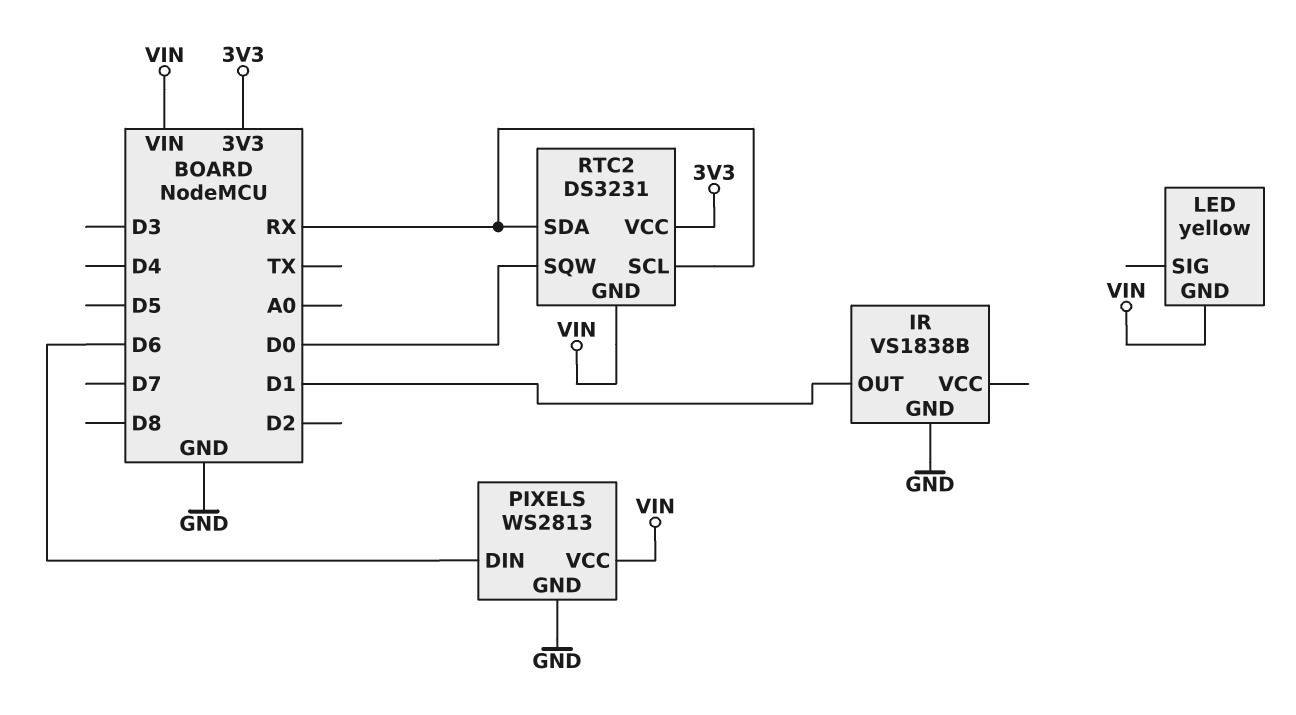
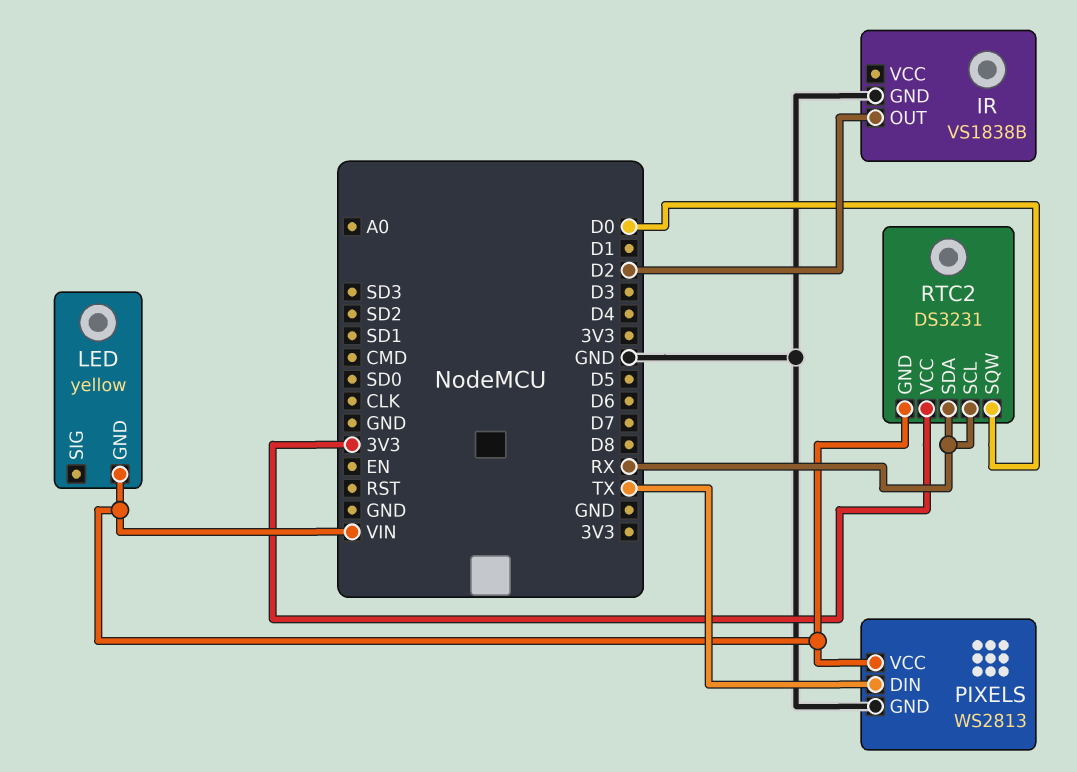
IR pin OUT: D1 -> D2
PIXELS pin DIN: D6 -> TX

